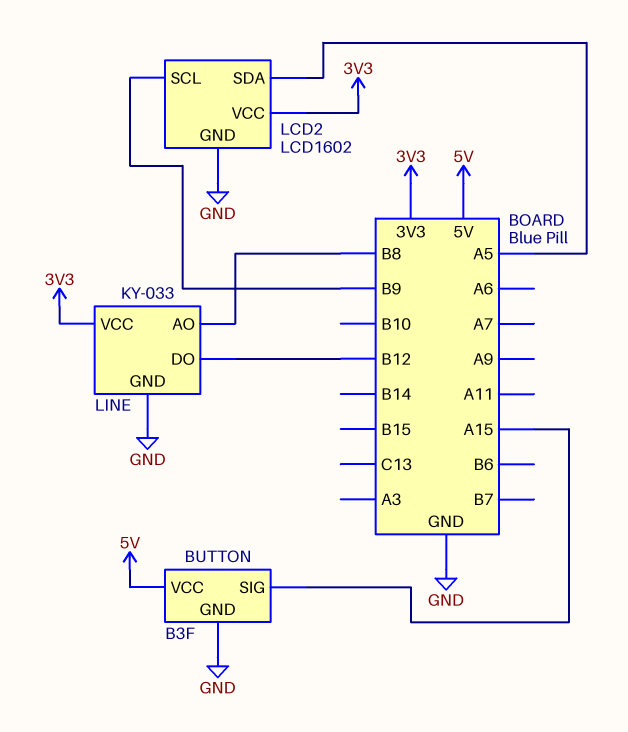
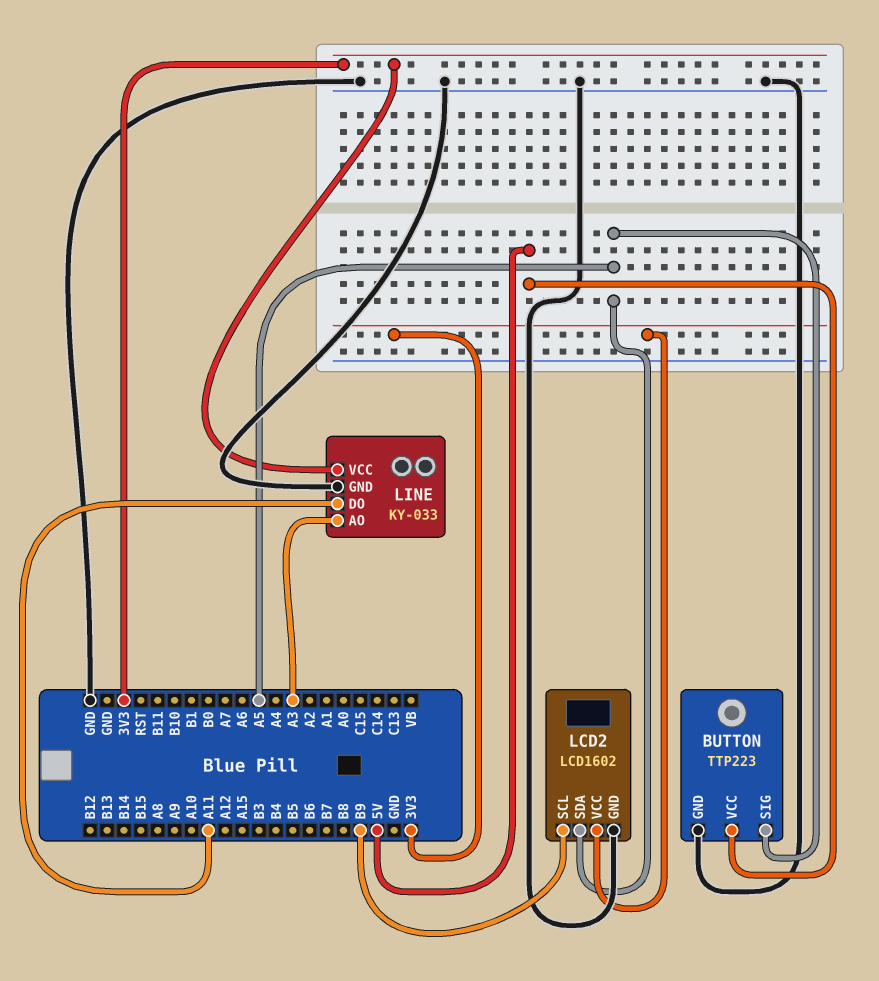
BUTTON: B3F -> TTP223
BUTTON pin SIG: A15 -> A5
LINE pin AO: B8 -> A3
LINE pin DO: B12 -> A11

